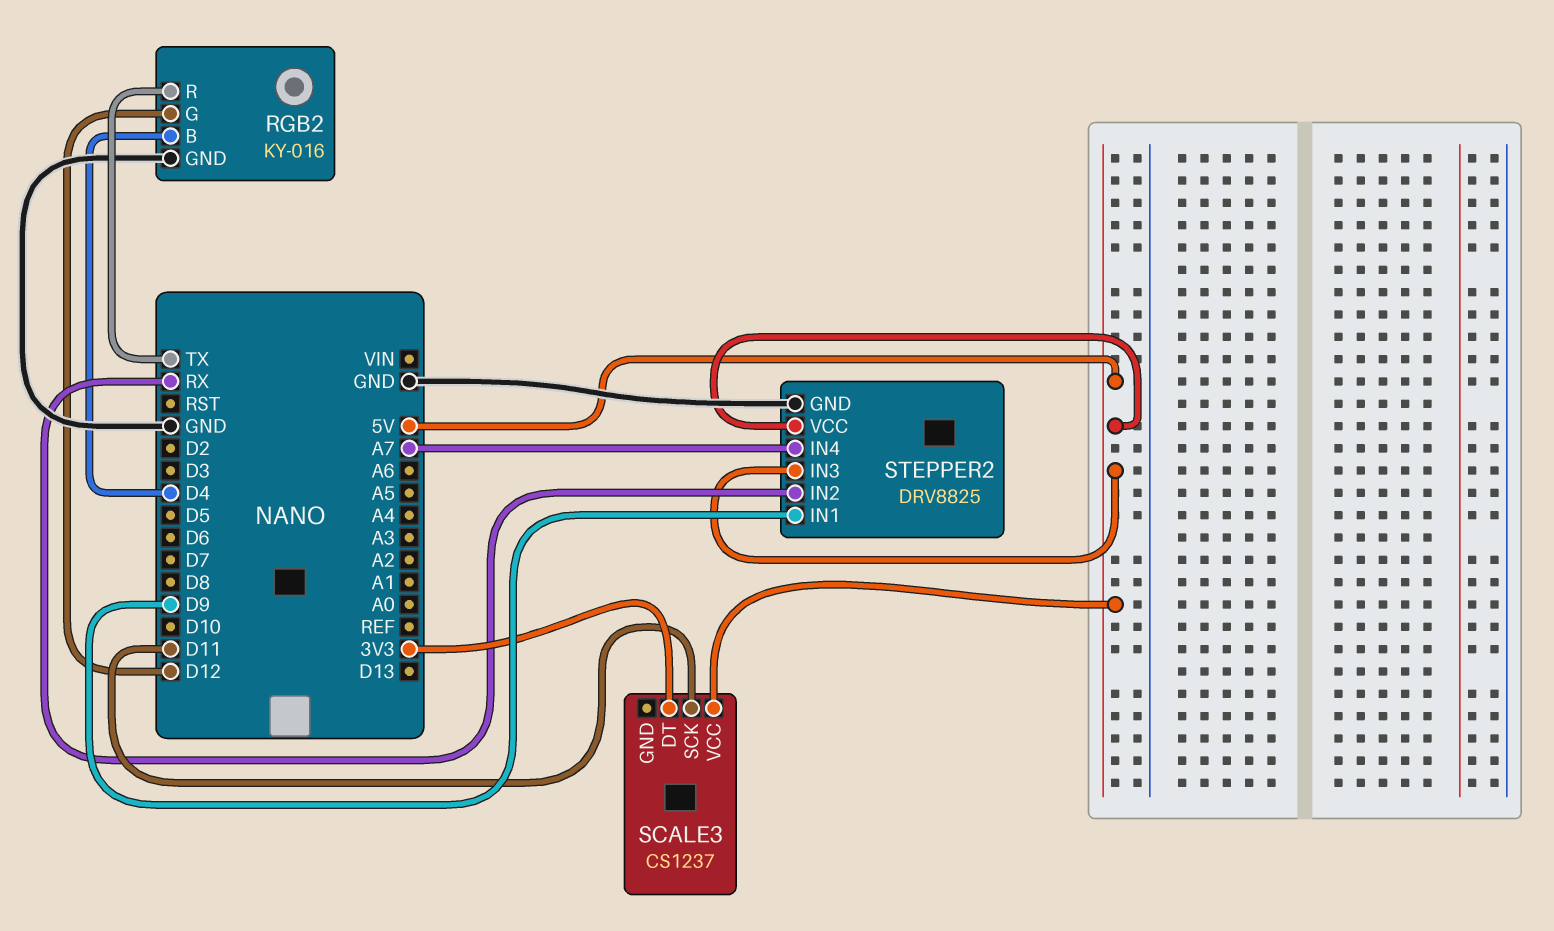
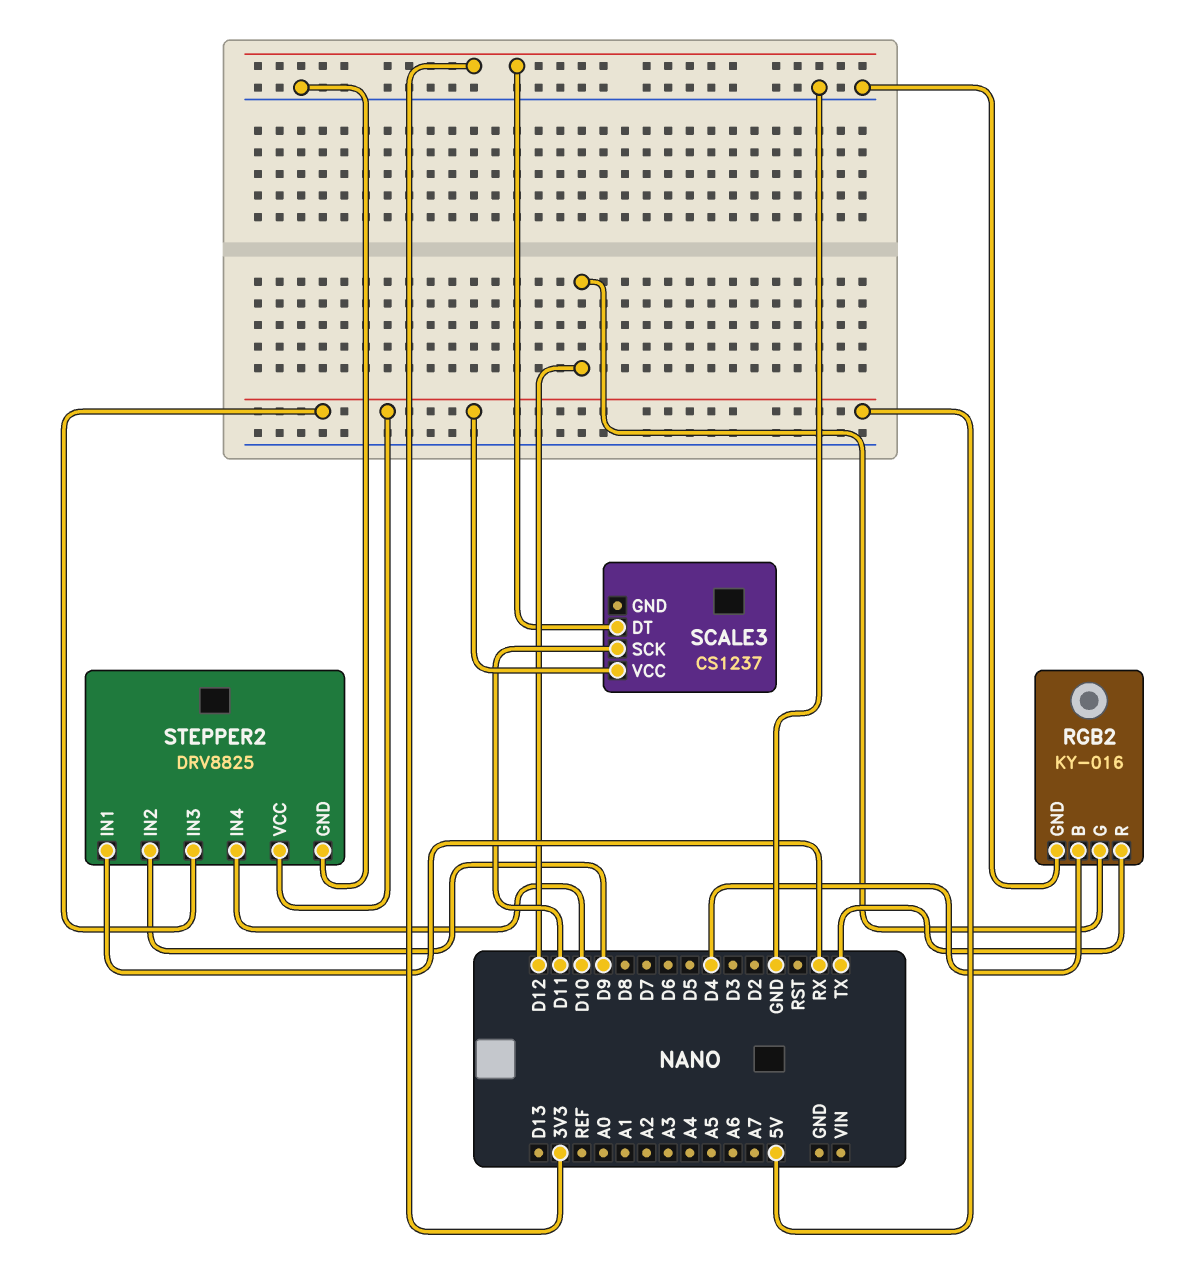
STEPPER2 pin IN1: D9 -> RX
STEPPER2 pin IN2: RX -> D9
STEPPER2 pin IN4: A7 -> D10

